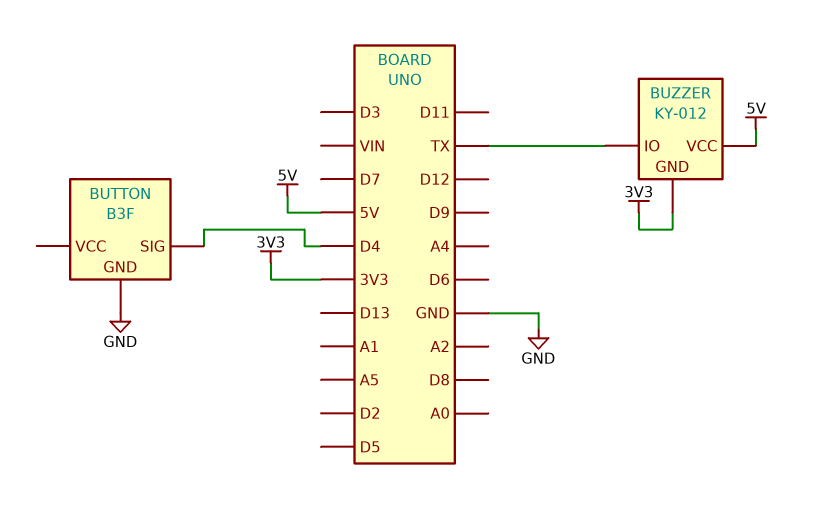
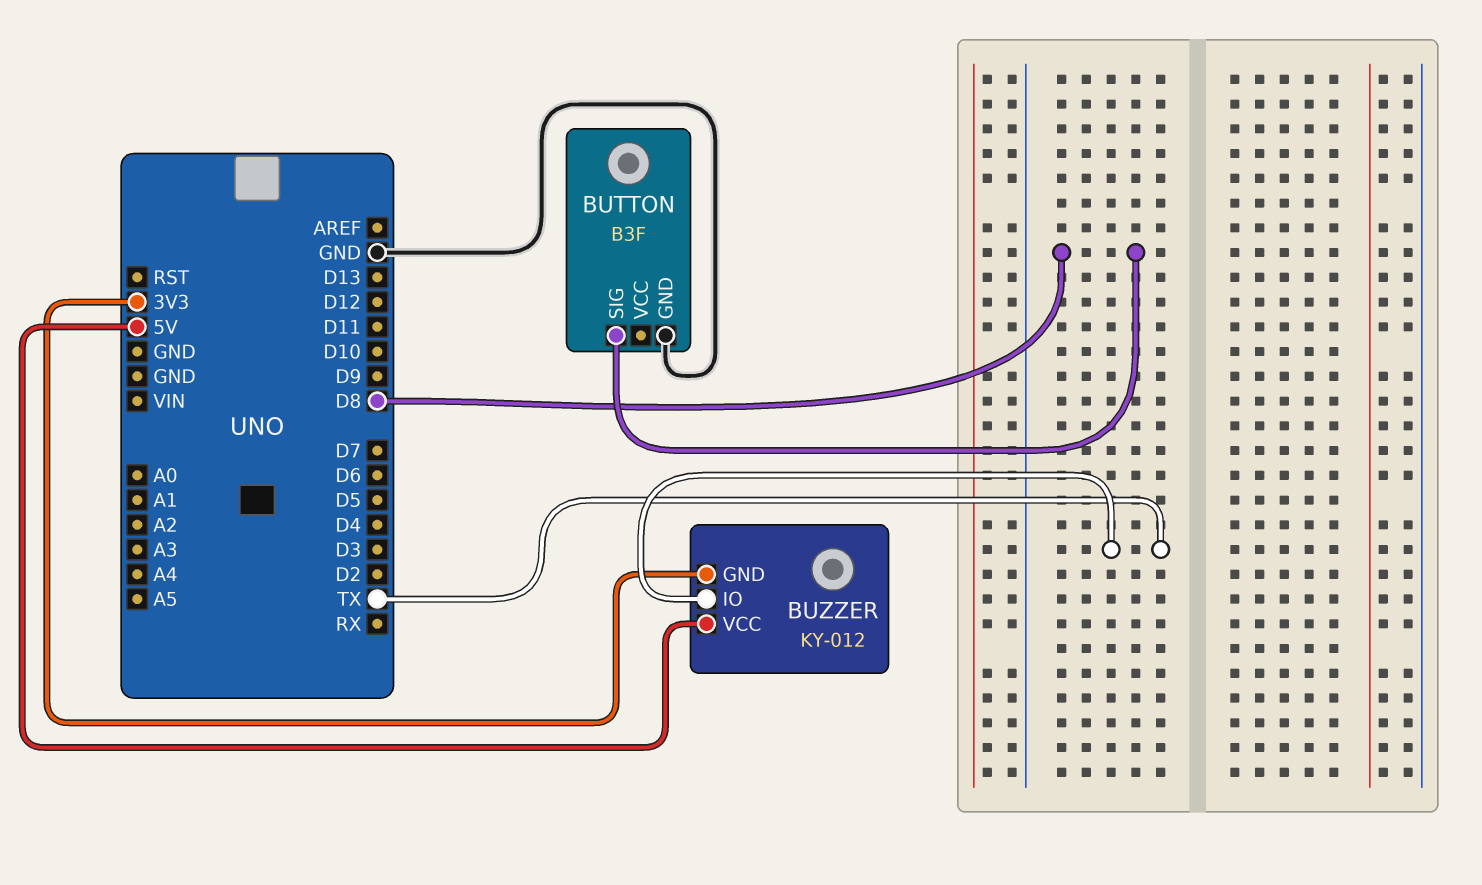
BUTTON pin SIG: D4 -> D8

